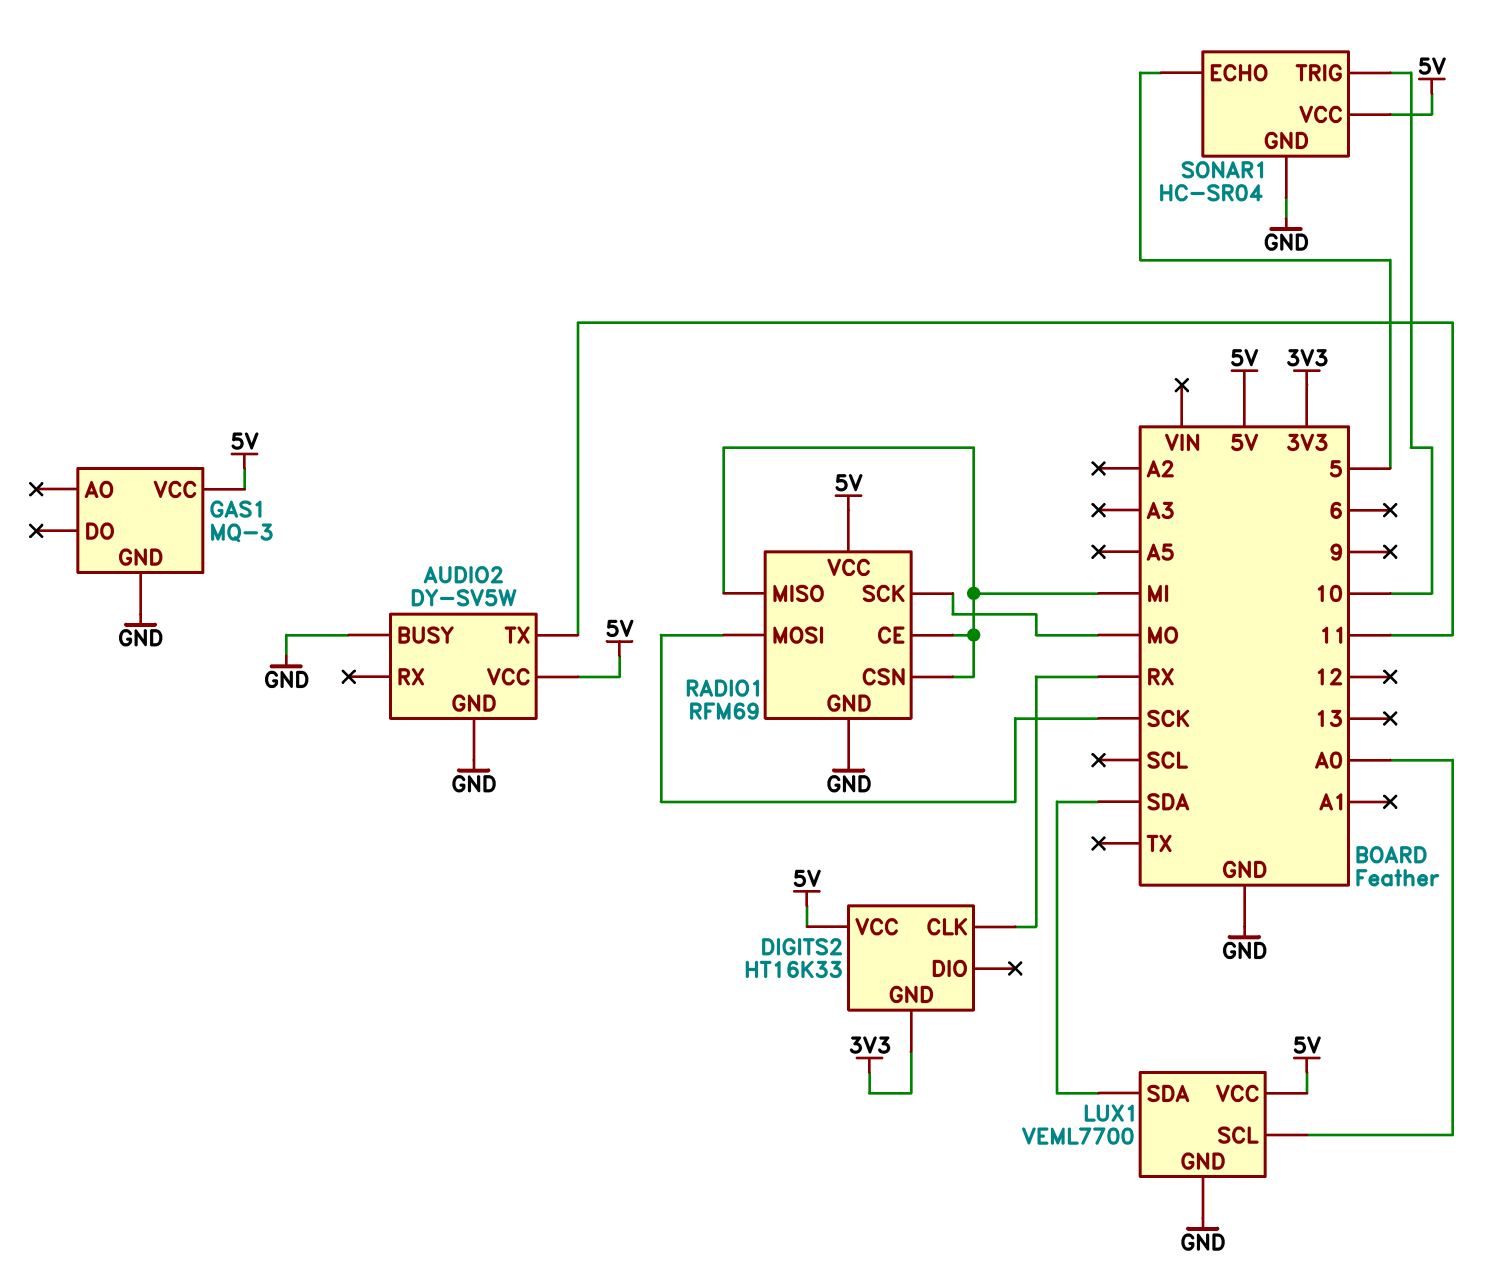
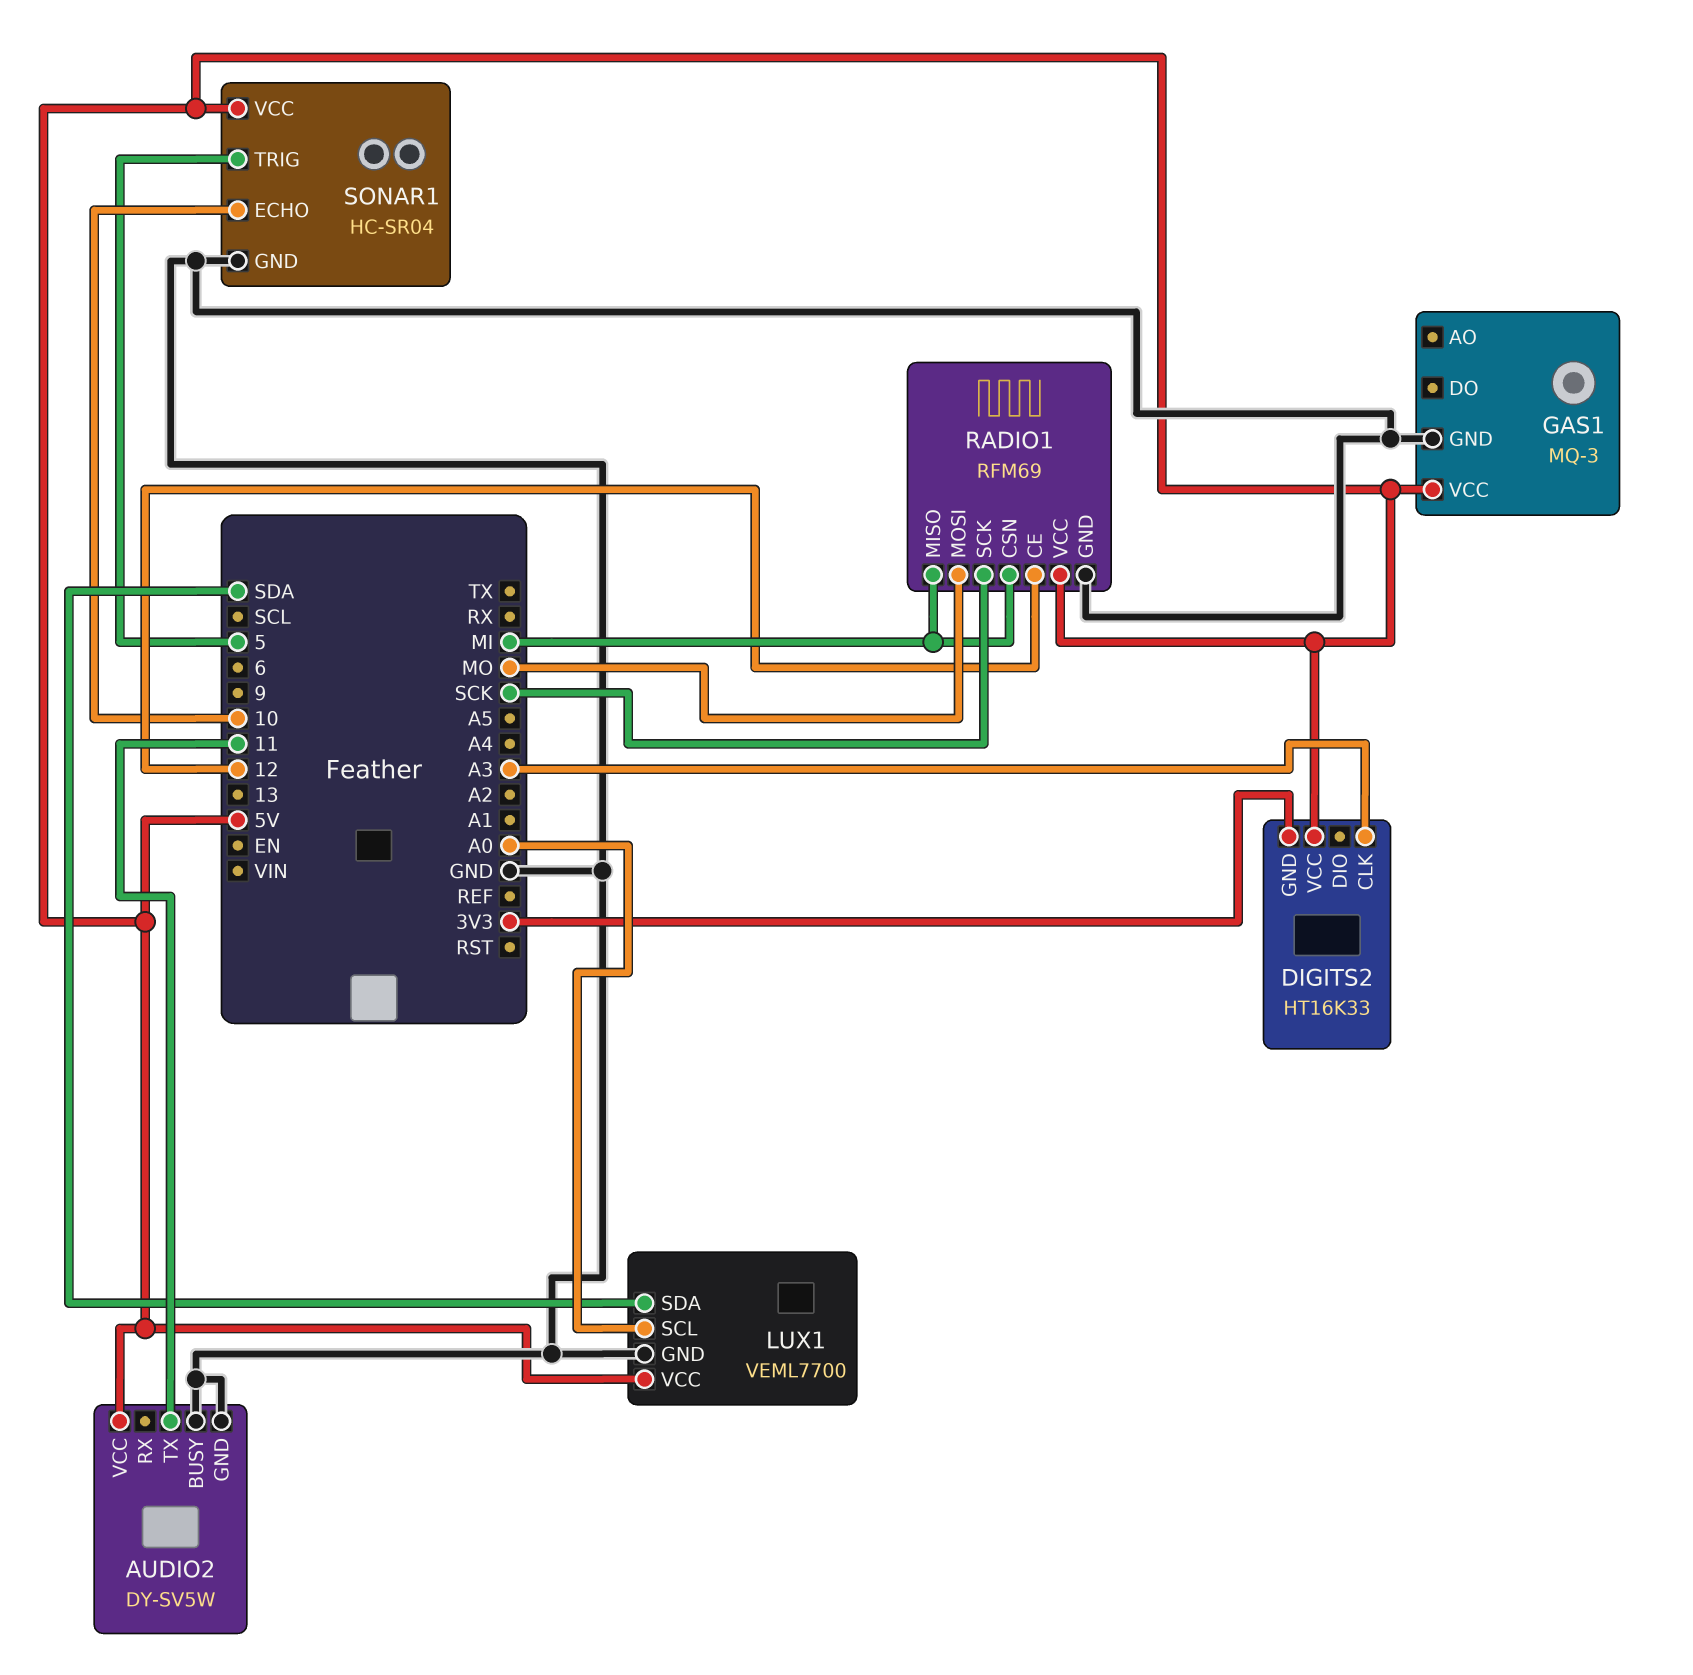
DIGITS2 pin CLK: RX -> A3
RADIO1 pin CE: MI -> 12
RADIO1 pin MOSI: SCK -> MO
RADIO1 pin SCK: MO -> SCK
SONAR1 pin ECHO: 5 -> 10
SONAR1 pin TRIG: 10 -> 5

